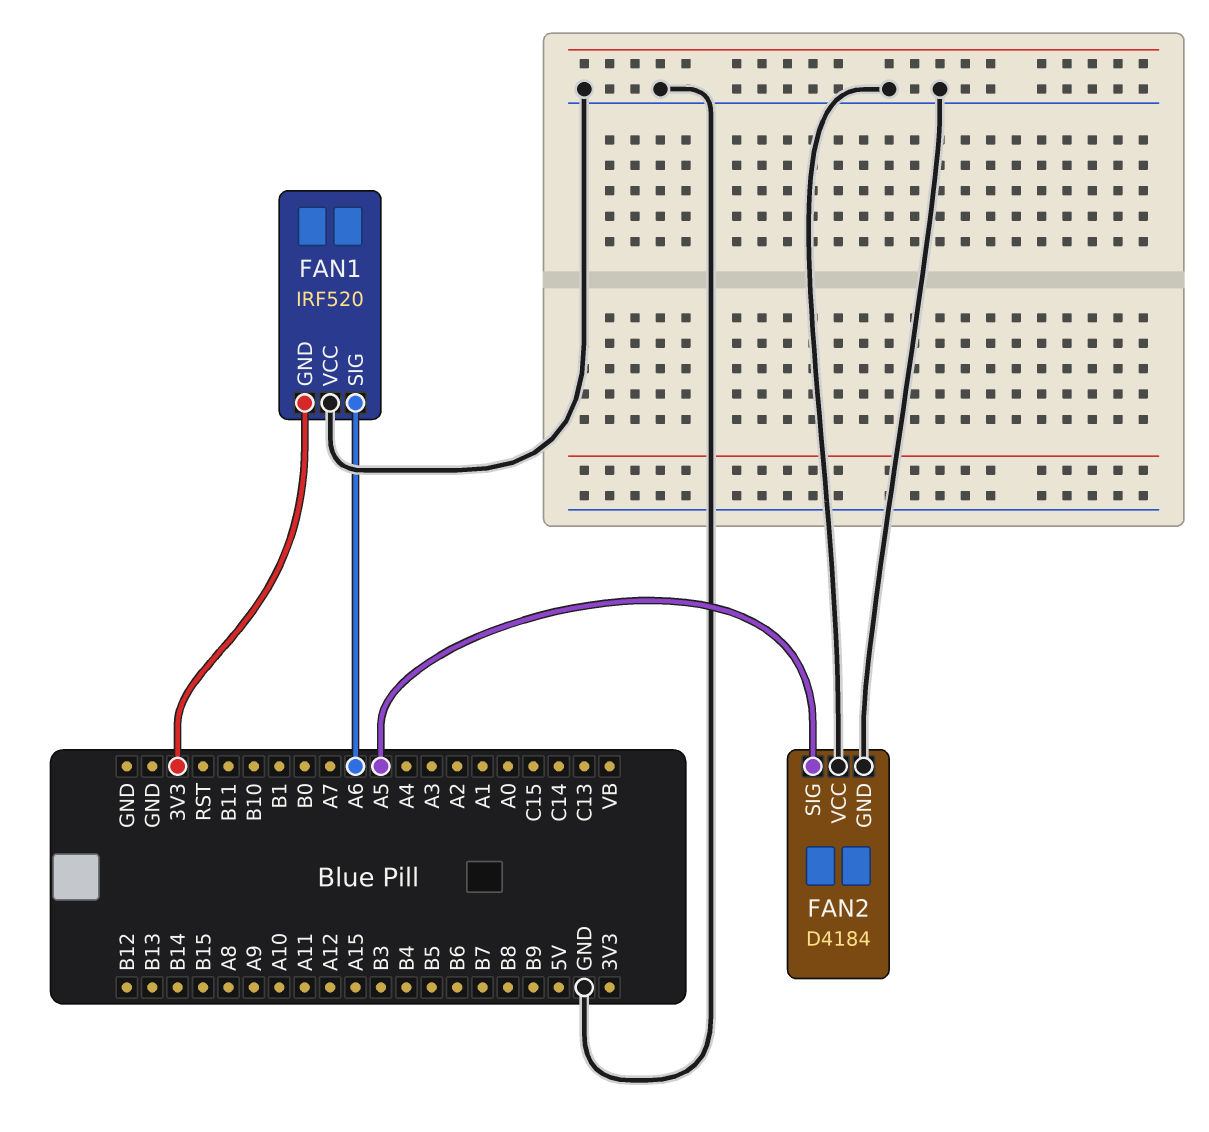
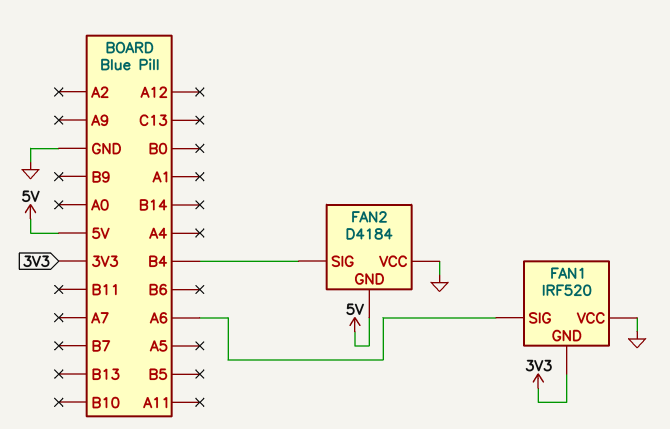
FAN2 pin GND: GND -> 5V
FAN2 pin SIG: A5 -> B4

